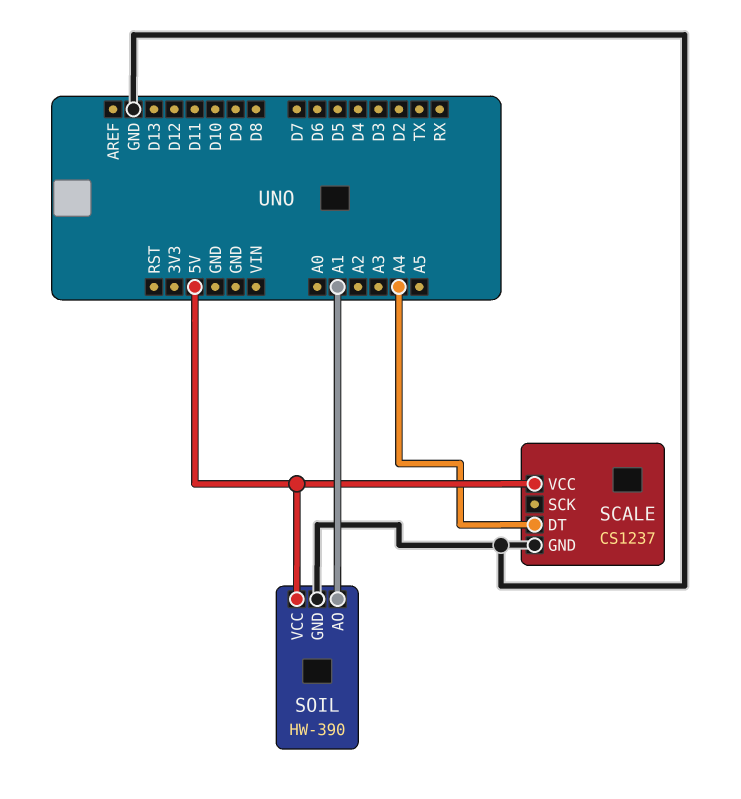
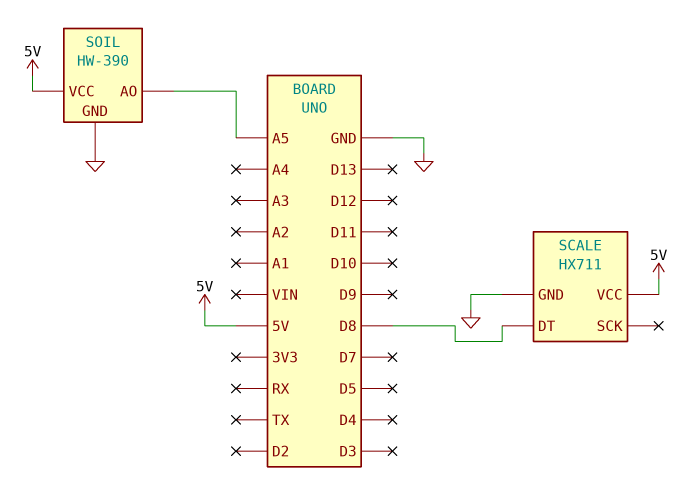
SCALE: CS1237 -> HX711
SCALE pin DT: A4 -> D8
SOIL pin AO: A1 -> A5

